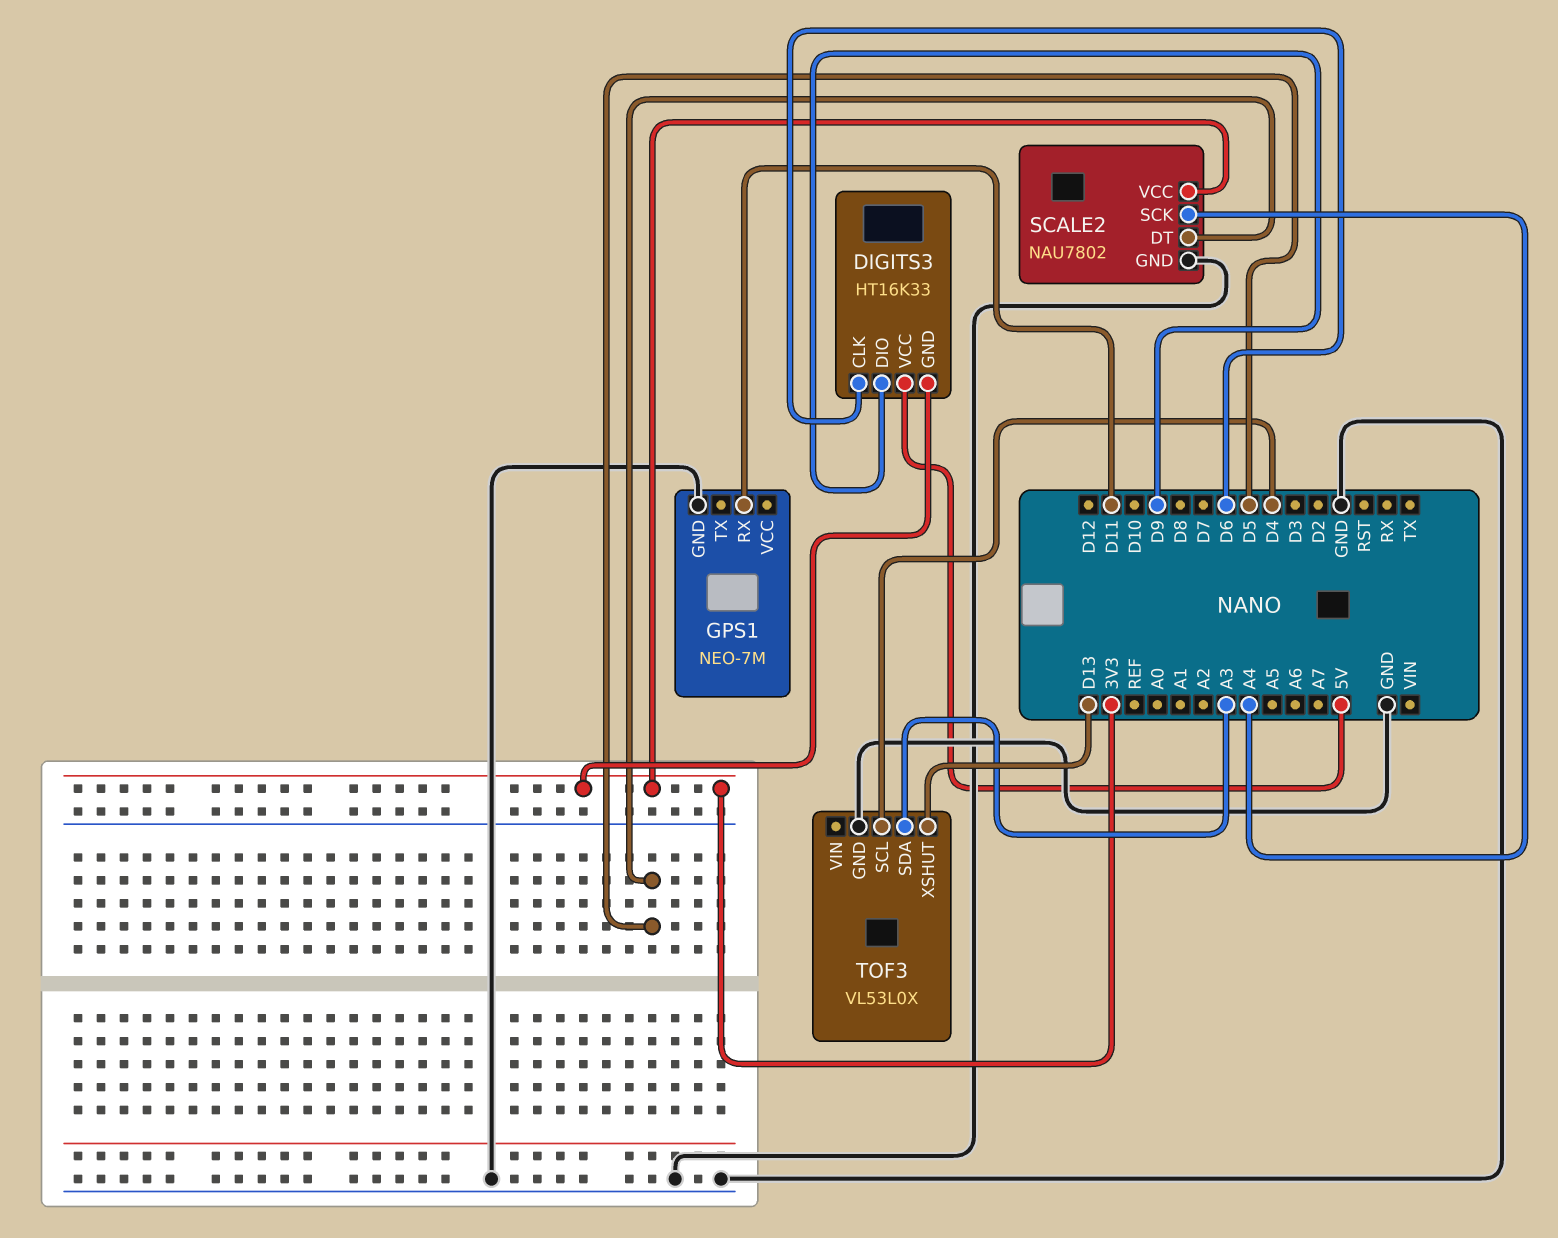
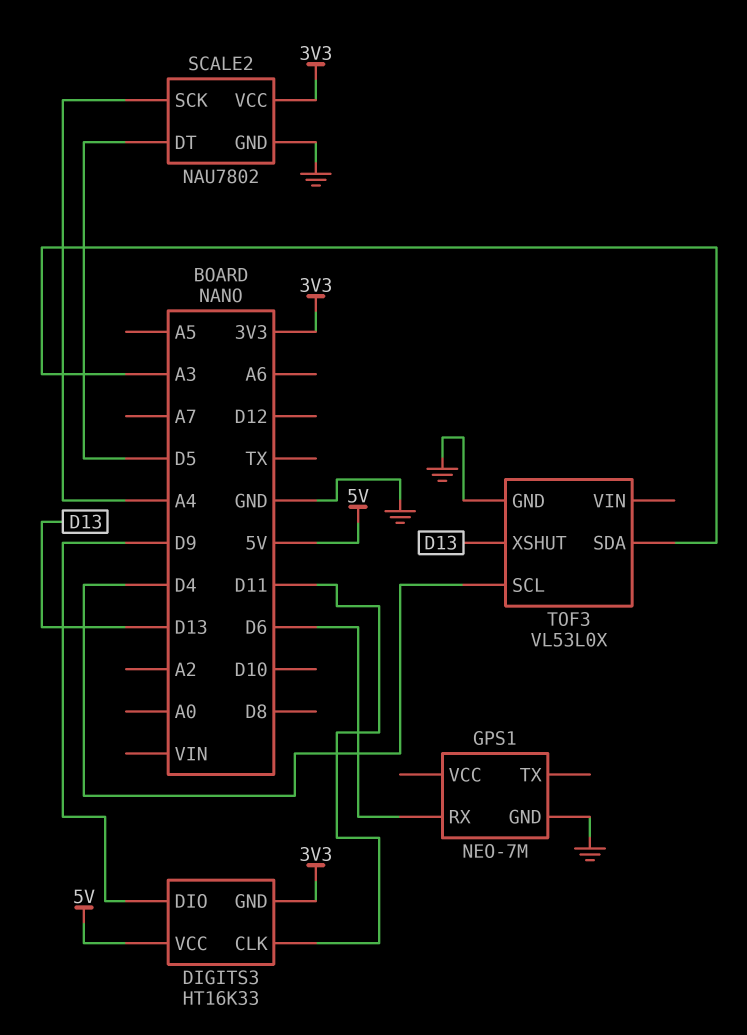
DIGITS3 pin CLK: D6 -> D11
GPS1 pin RX: D11 -> D6

